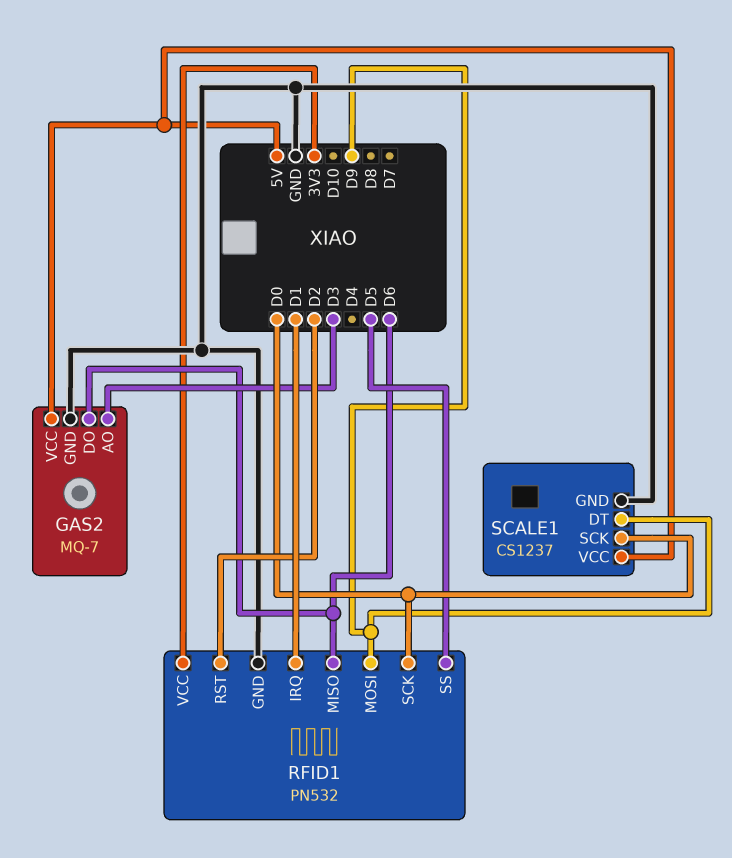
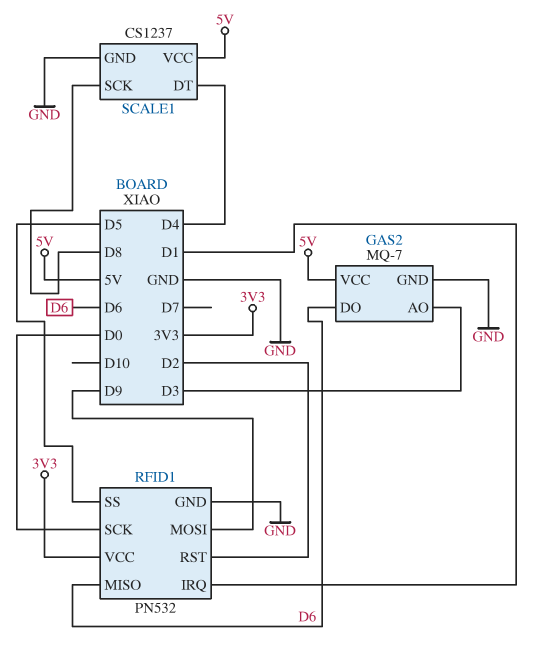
SCALE1 pin DT: D9 -> D4
SCALE1 pin SCK: D0 -> D8

